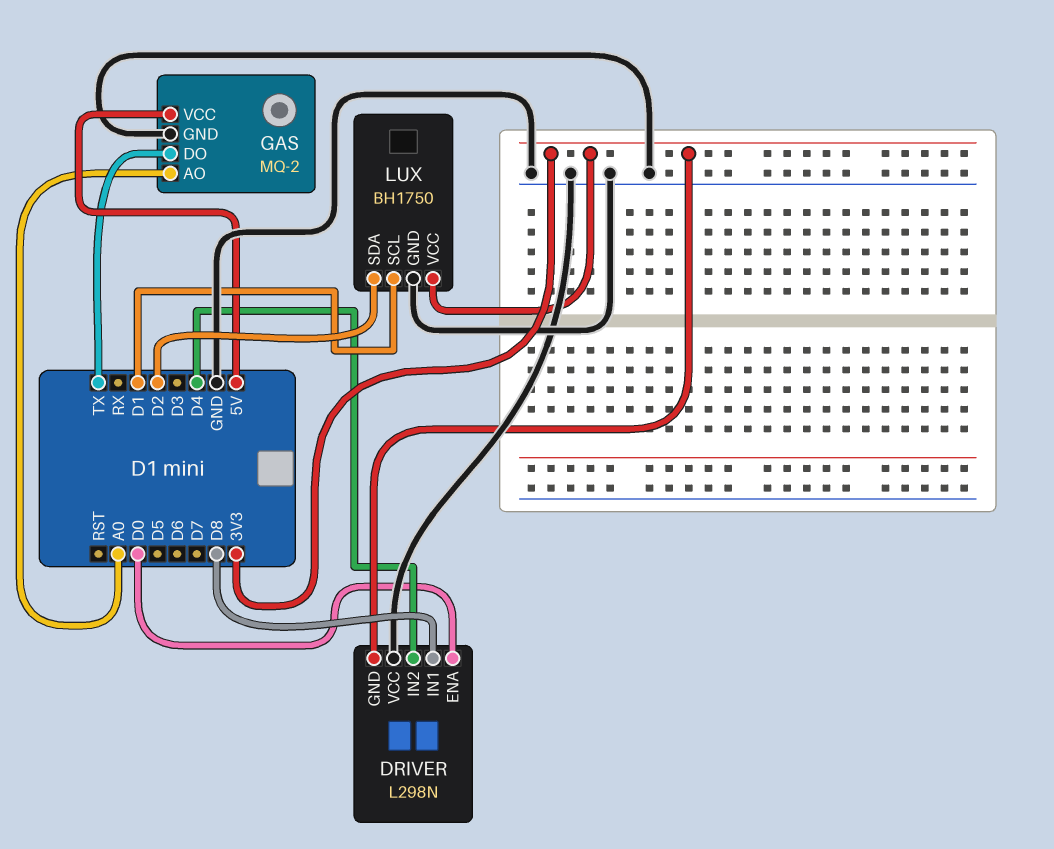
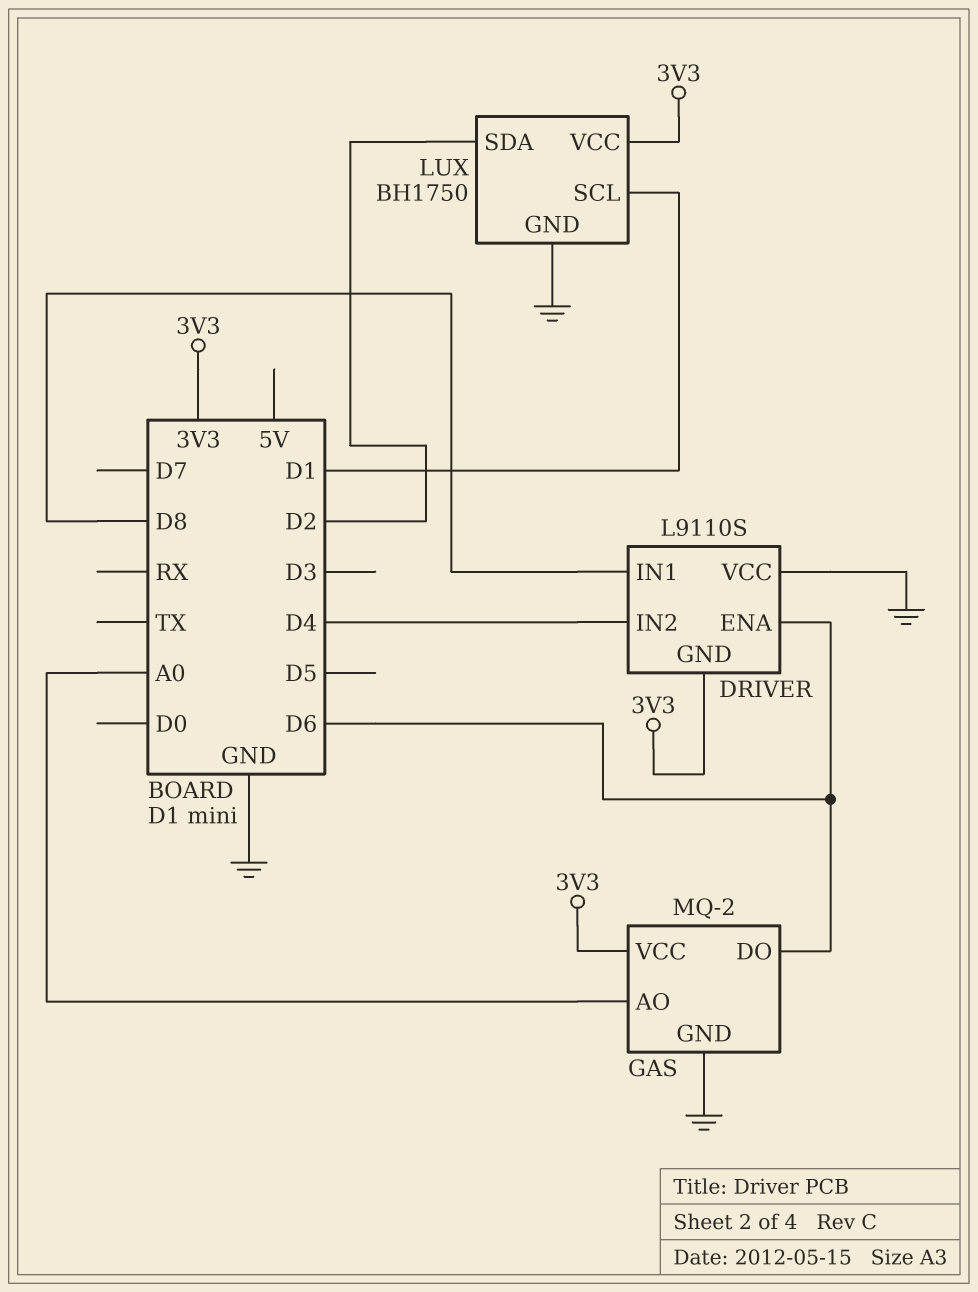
DRIVER: L298N -> L9110S
DRIVER pin ENA: D0 -> D6
GAS pin DO: TX -> D6
GAS pin VCC: 5V -> 3V3

